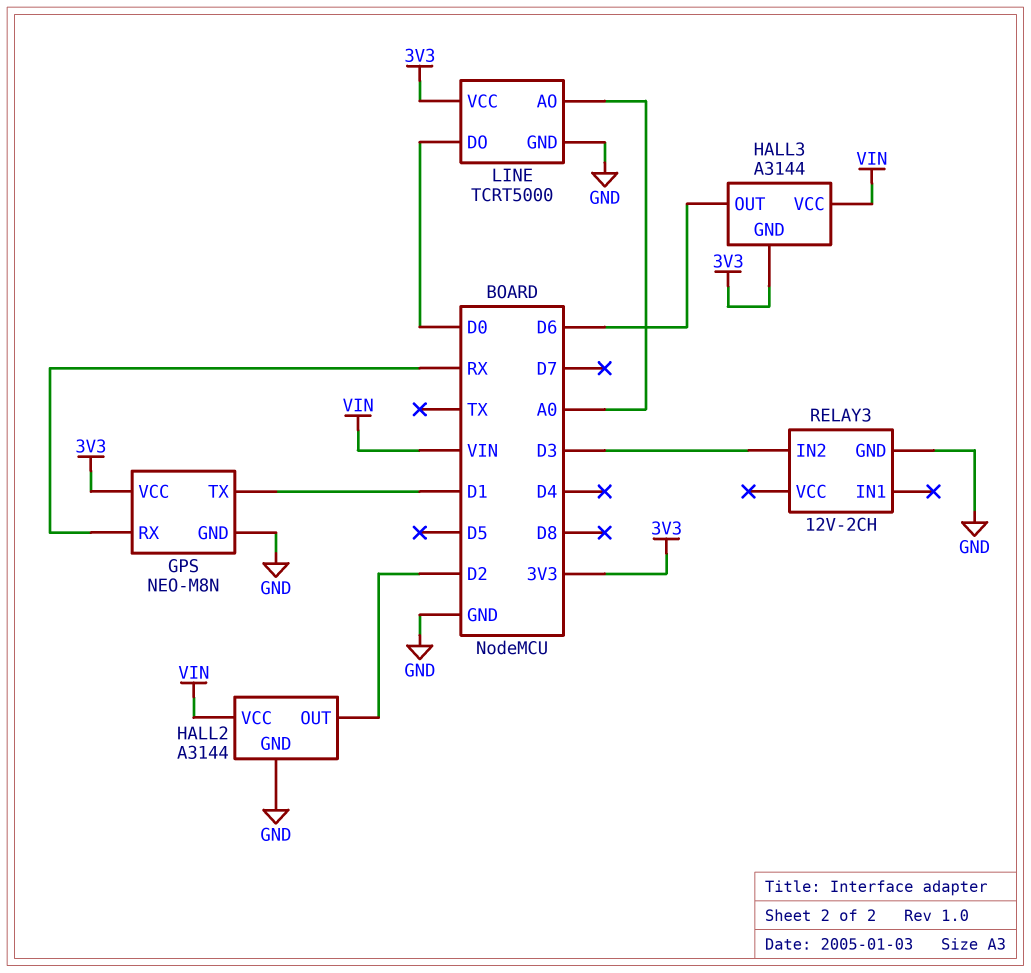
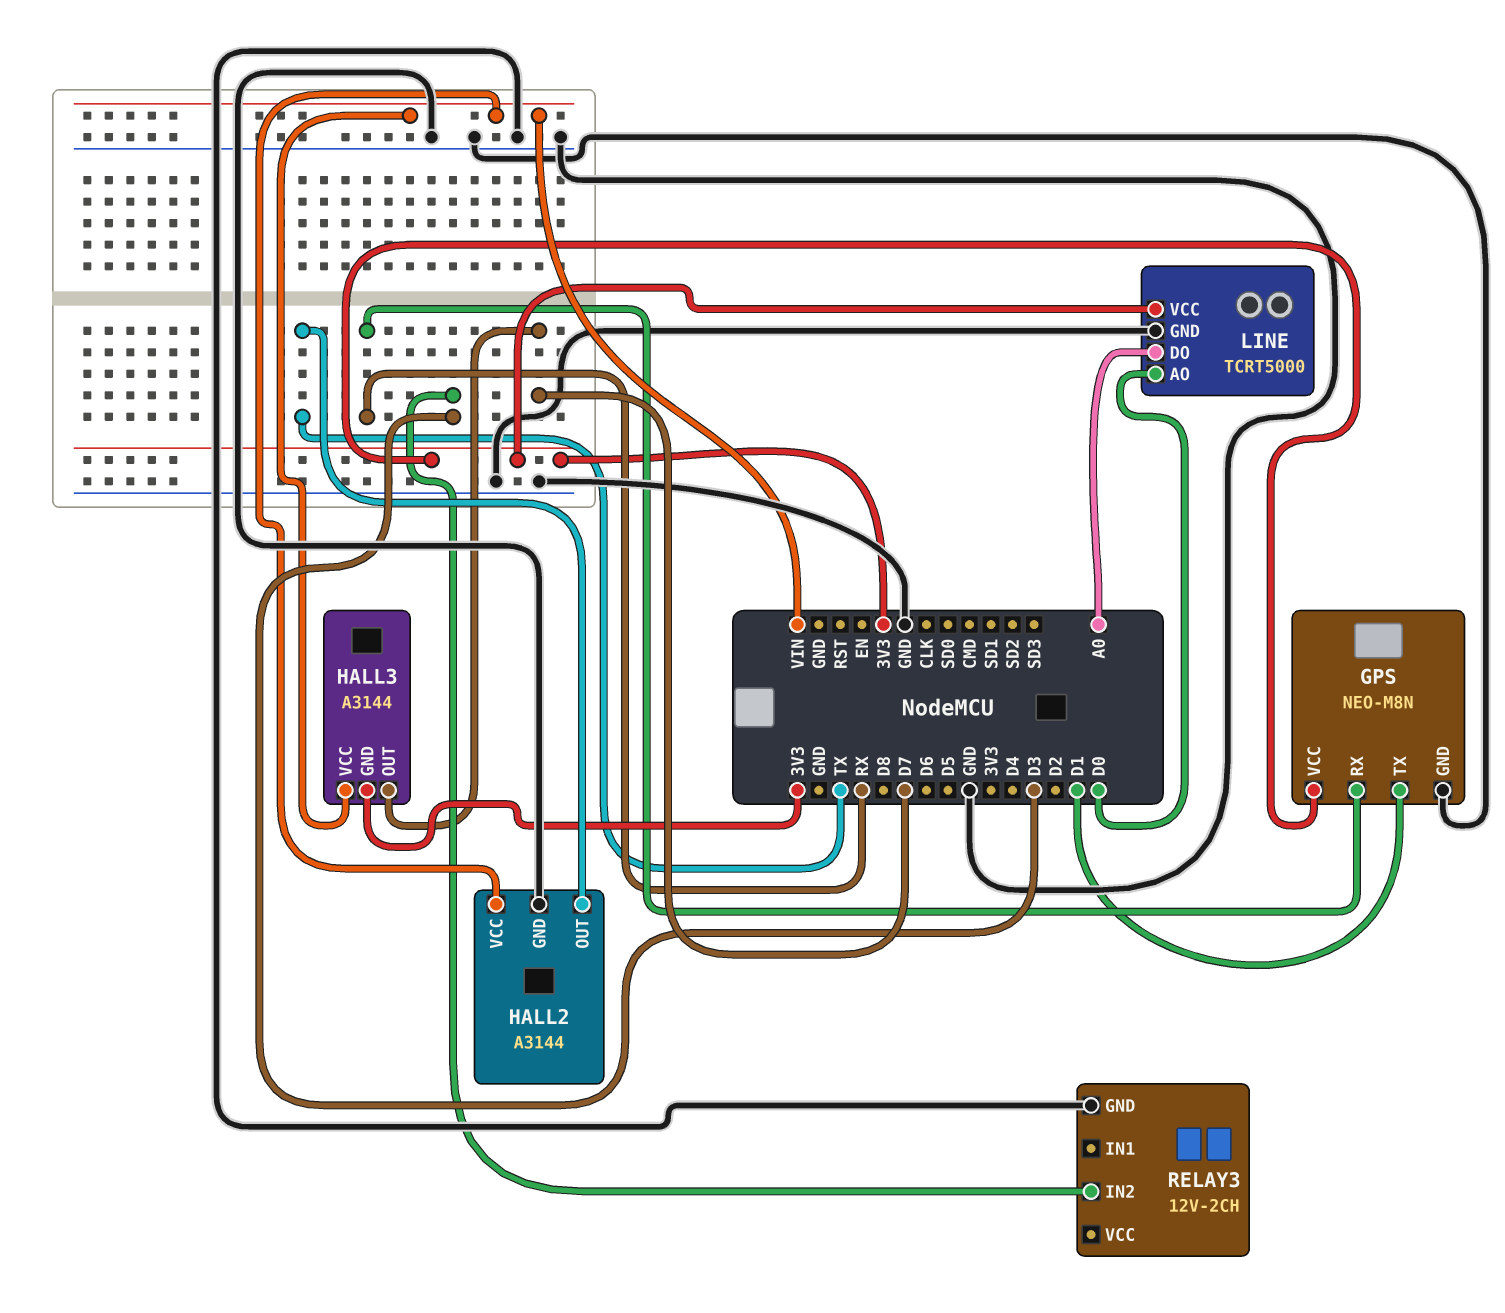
HALL2 pin OUT: D2 -> TX
HALL3 pin OUT: D6 -> D7
LINE pin AO: A0 -> D0
LINE pin DO: D0 -> A0

